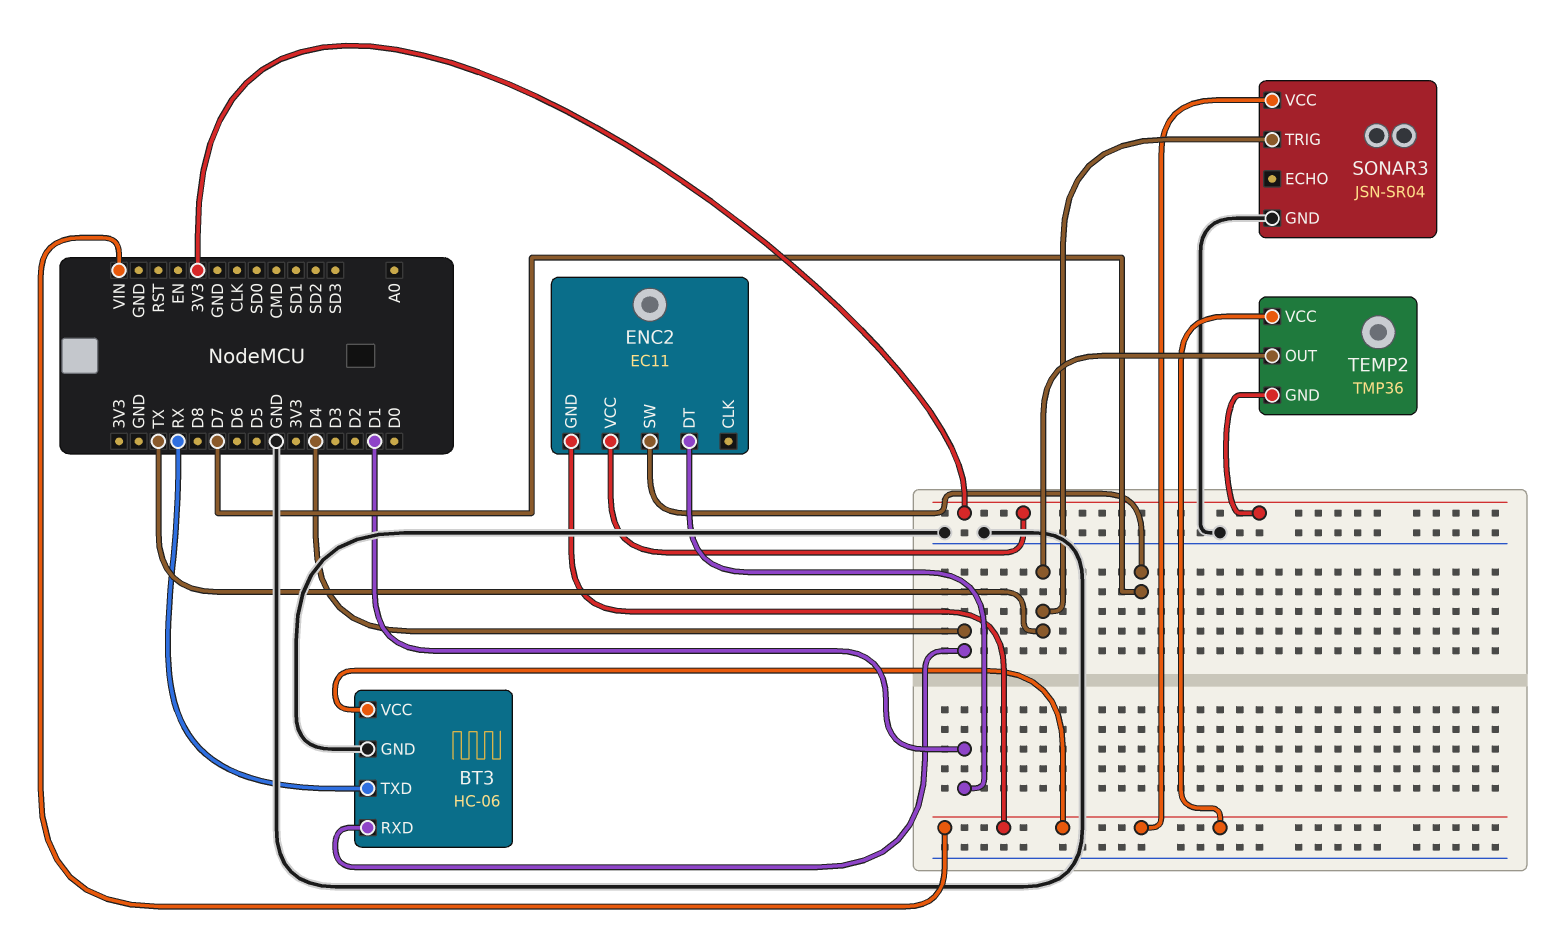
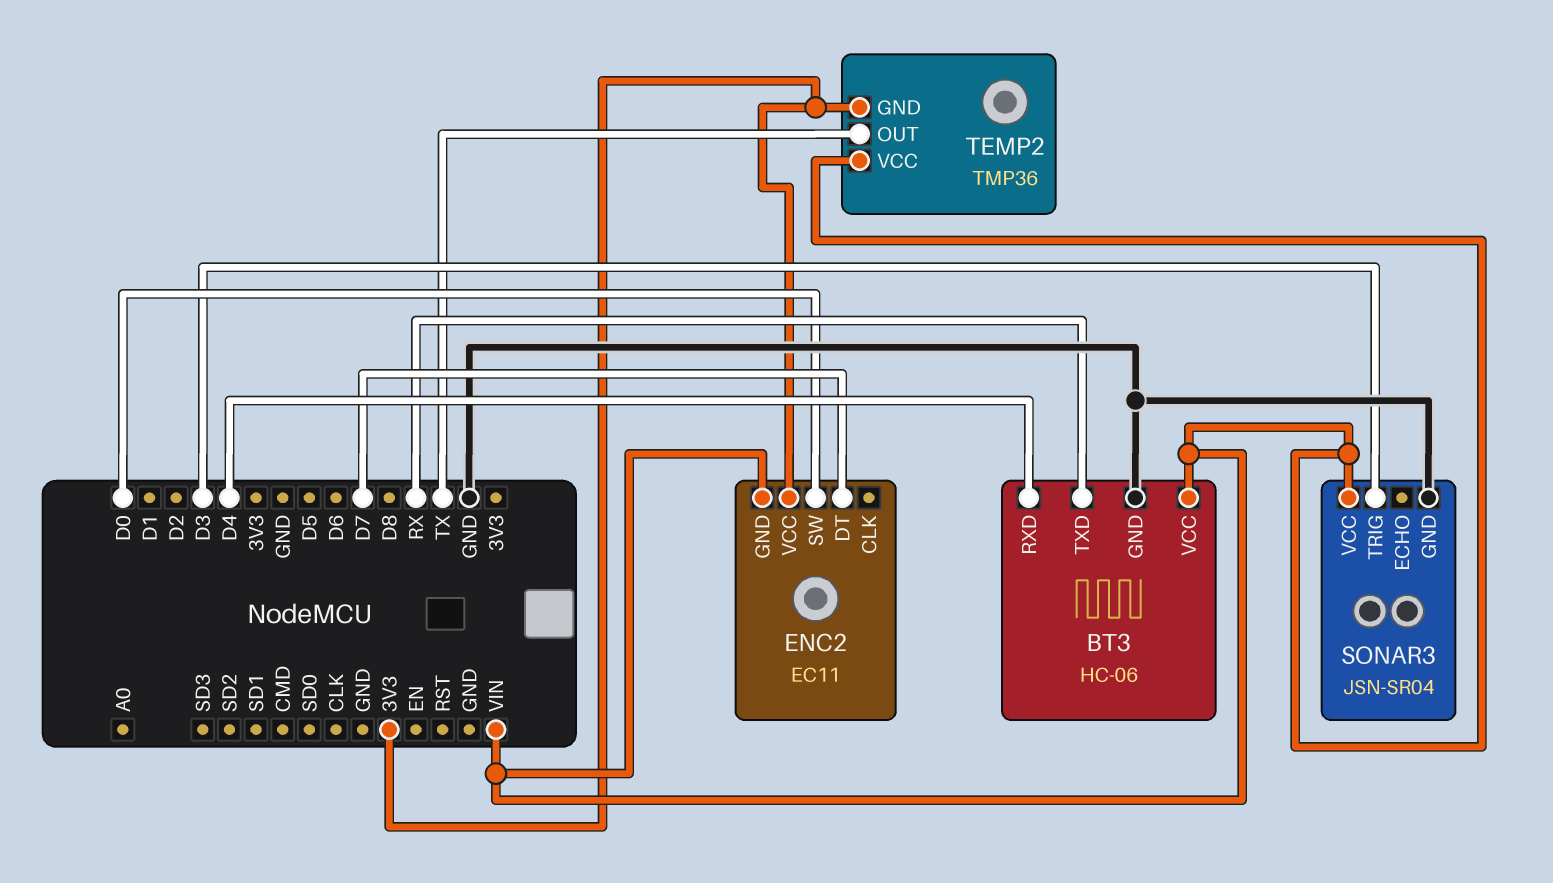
ENC2 pin DT: D1 -> D7
ENC2 pin SW: D7 -> D0
SONAR3 pin TRIG: TX -> D3

